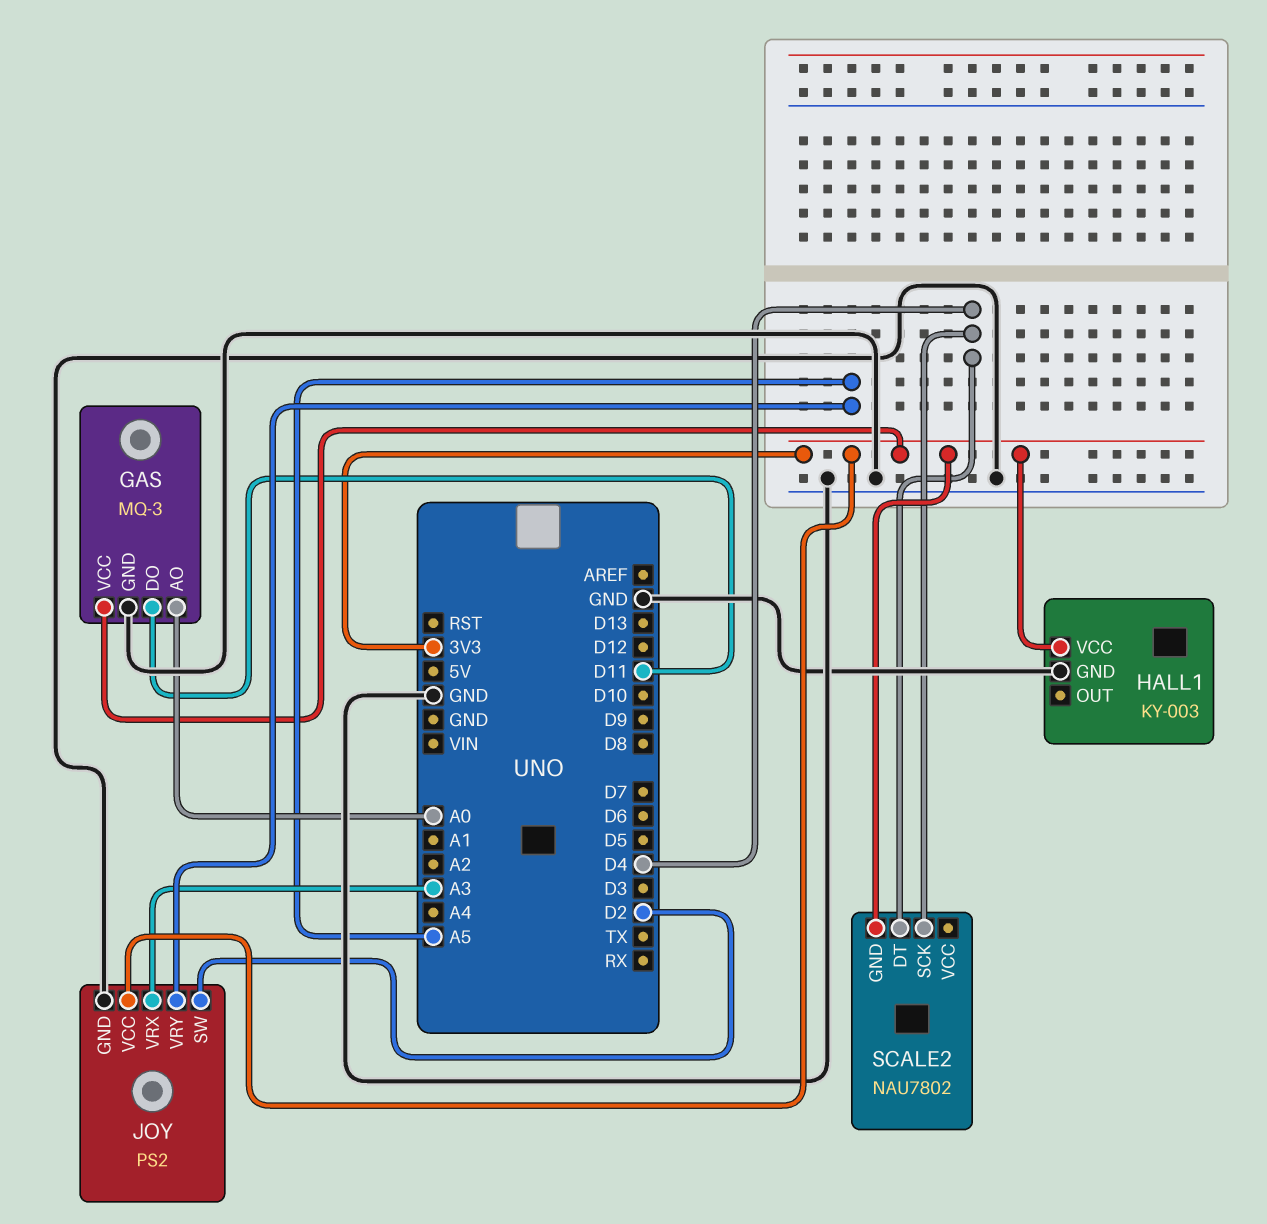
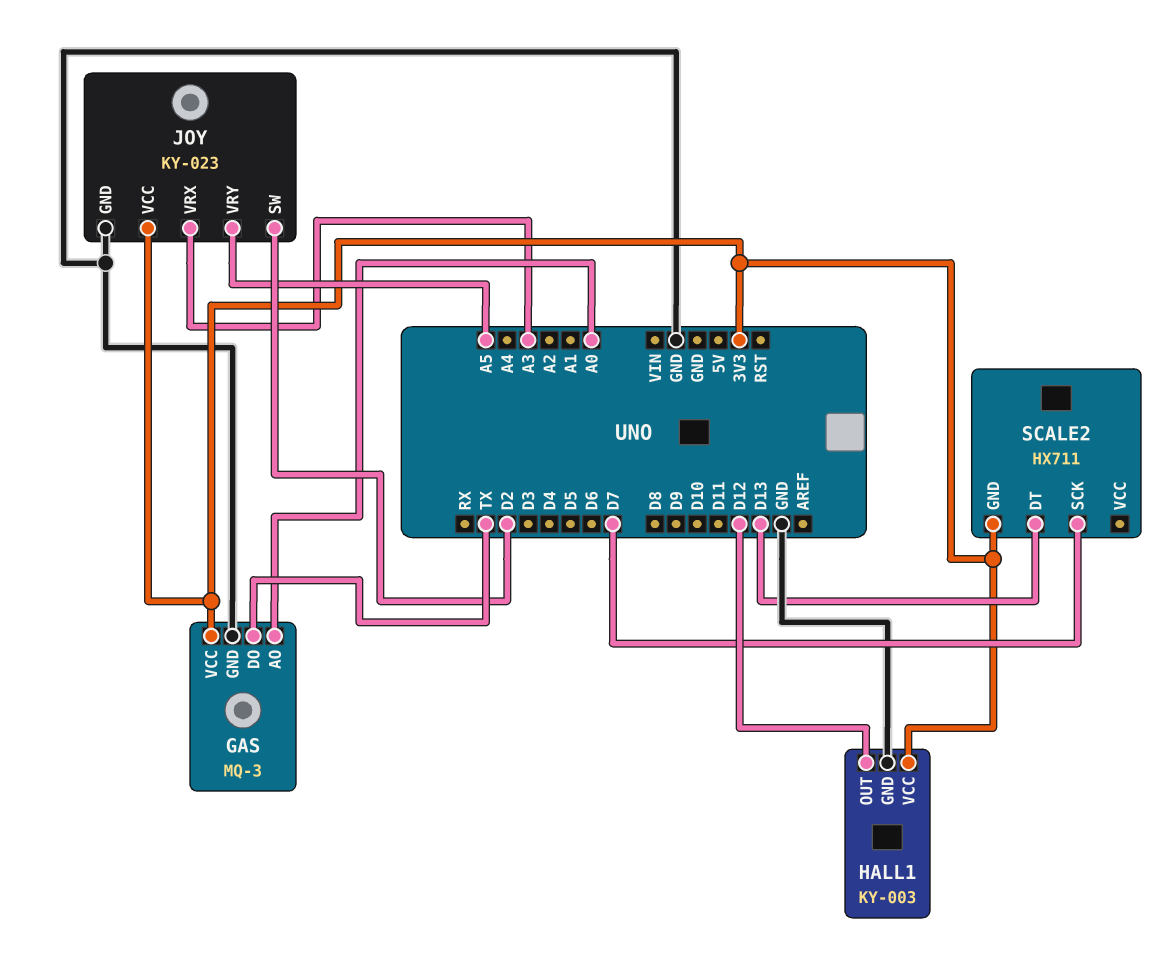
GAS pin DO: D11 -> TX
HALL1 pin OUT: none -> D12
JOY: PS2 -> KY-023
SCALE2: NAU7802 -> HX711
SCALE2 pin DT: D4 -> D13
SCALE2 pin SCK: D4 -> D7

